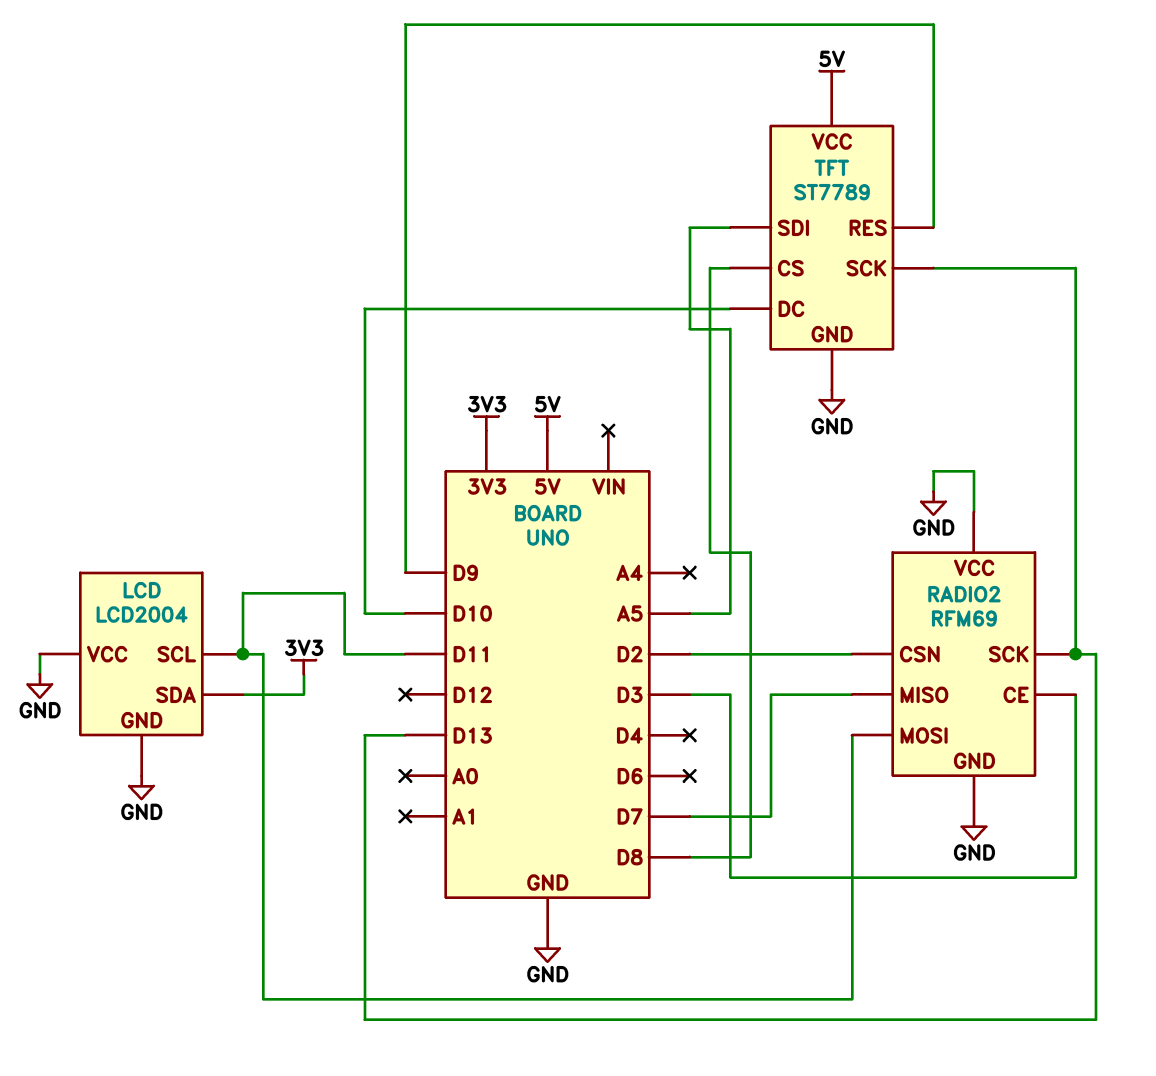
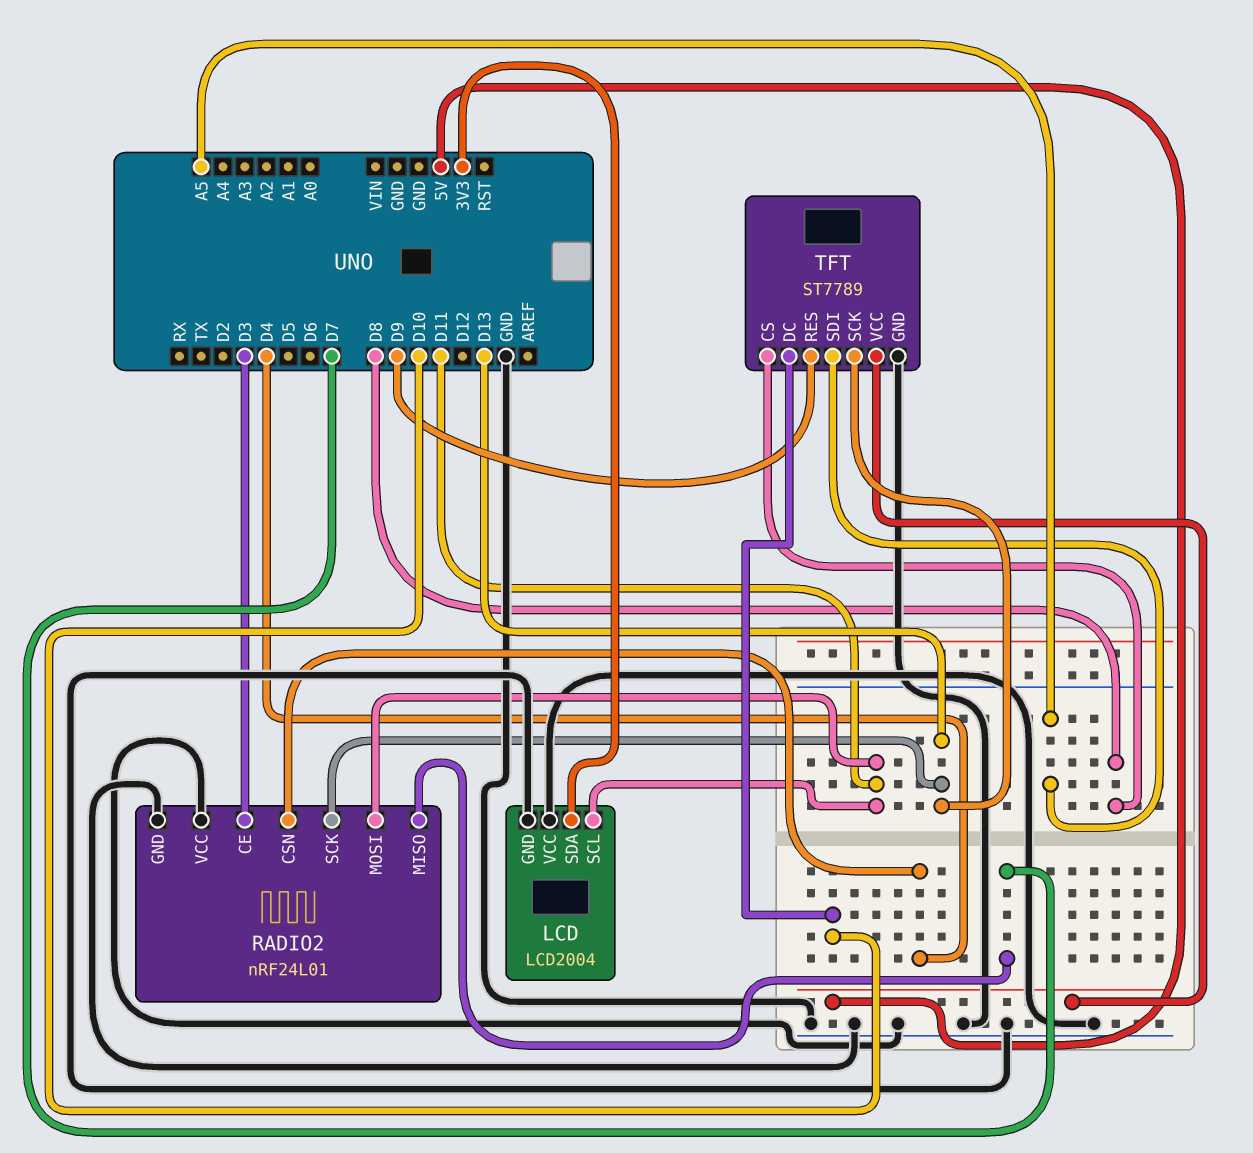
RADIO2: RFM69 -> nRF24L01
RADIO2 pin CSN: D2 -> D4

